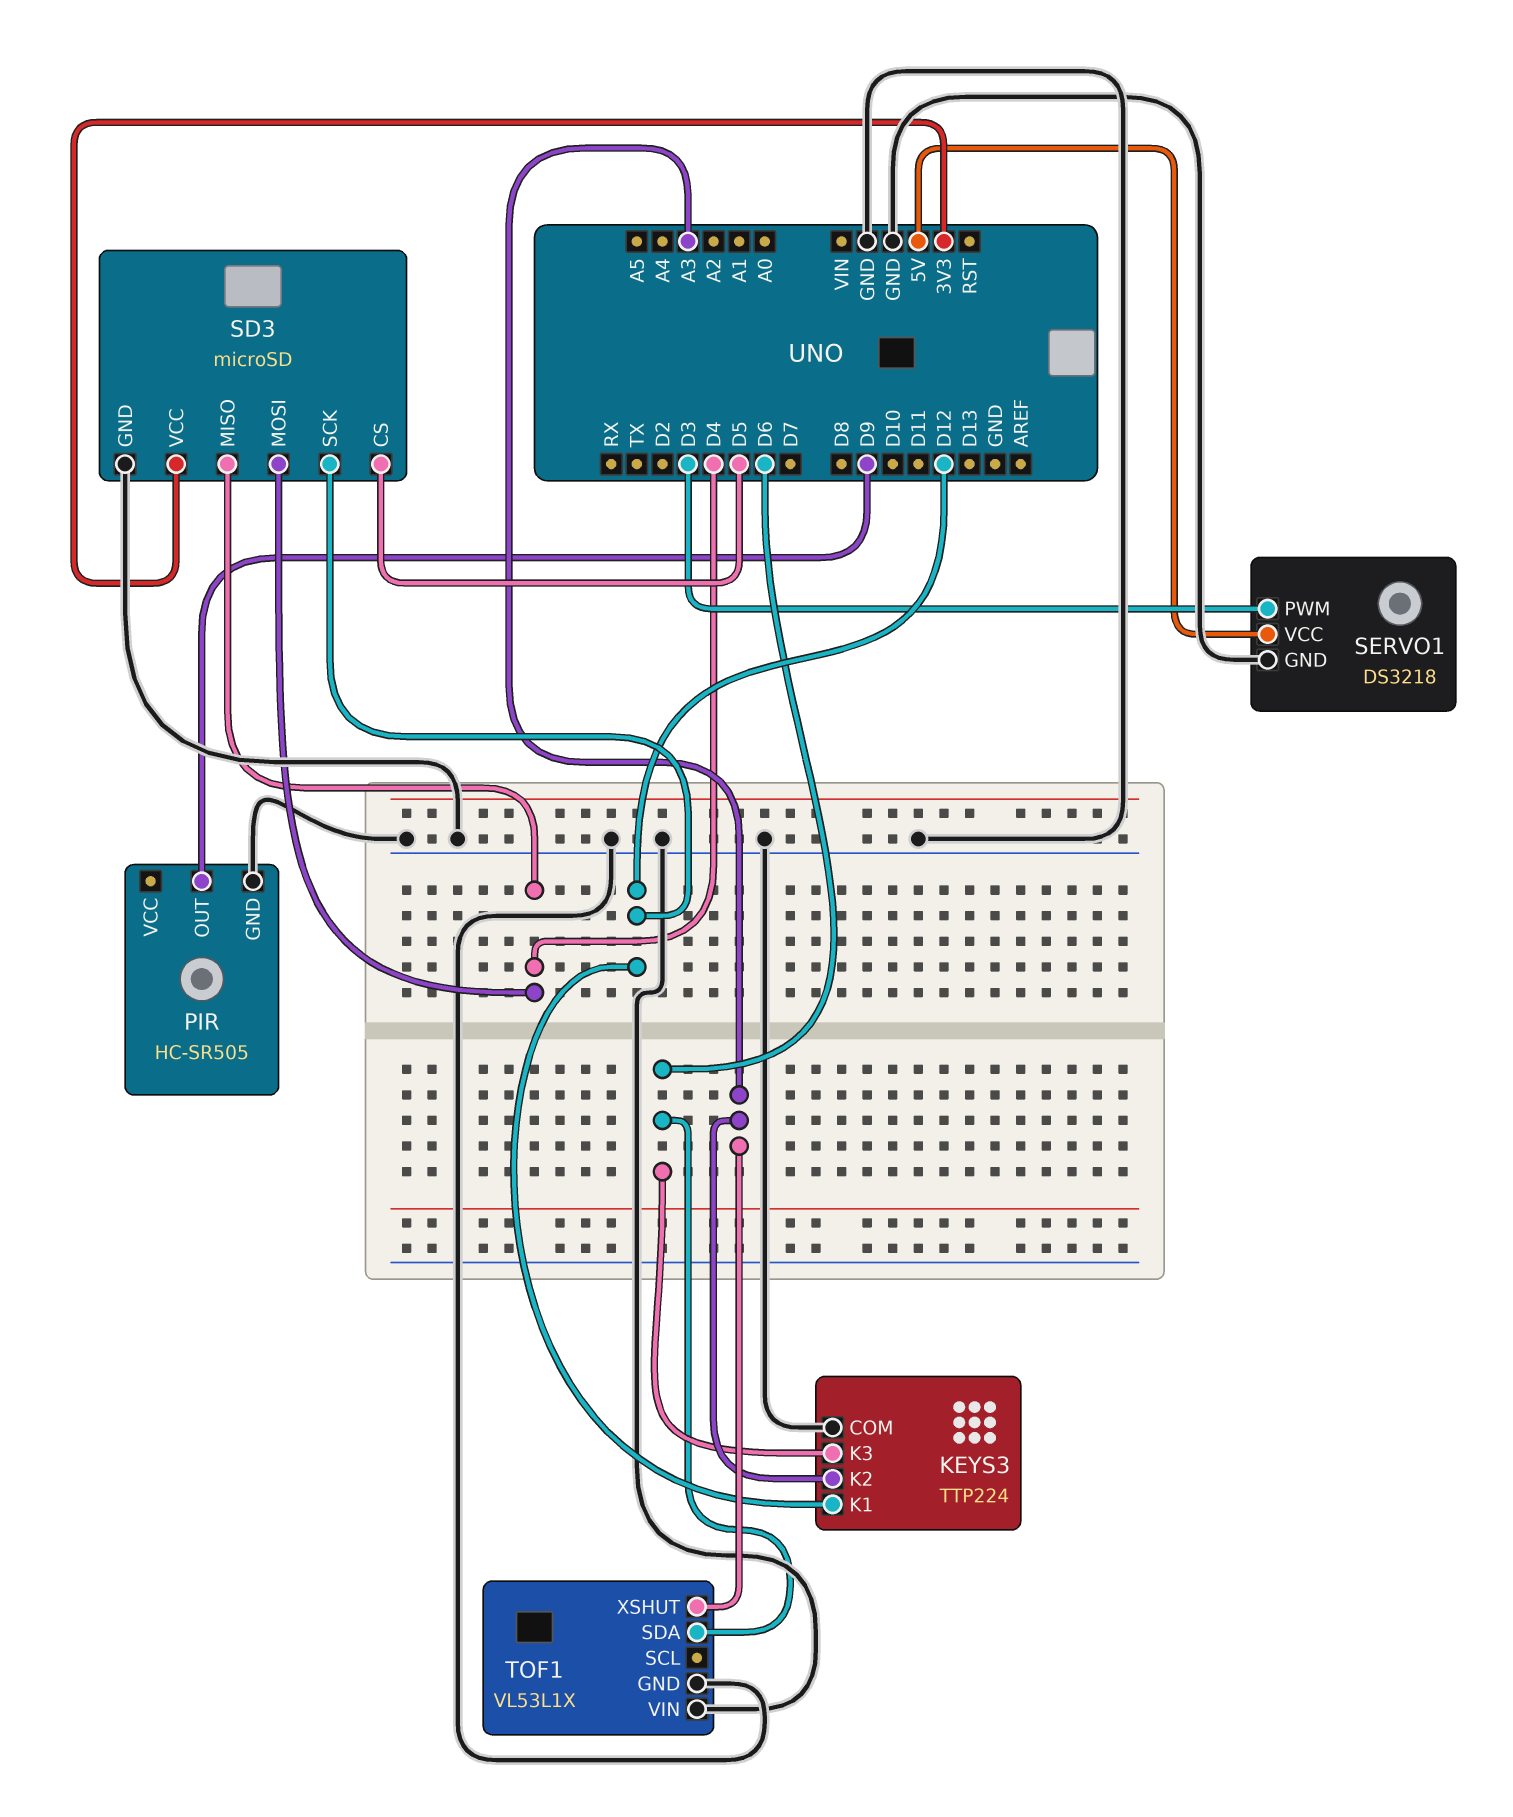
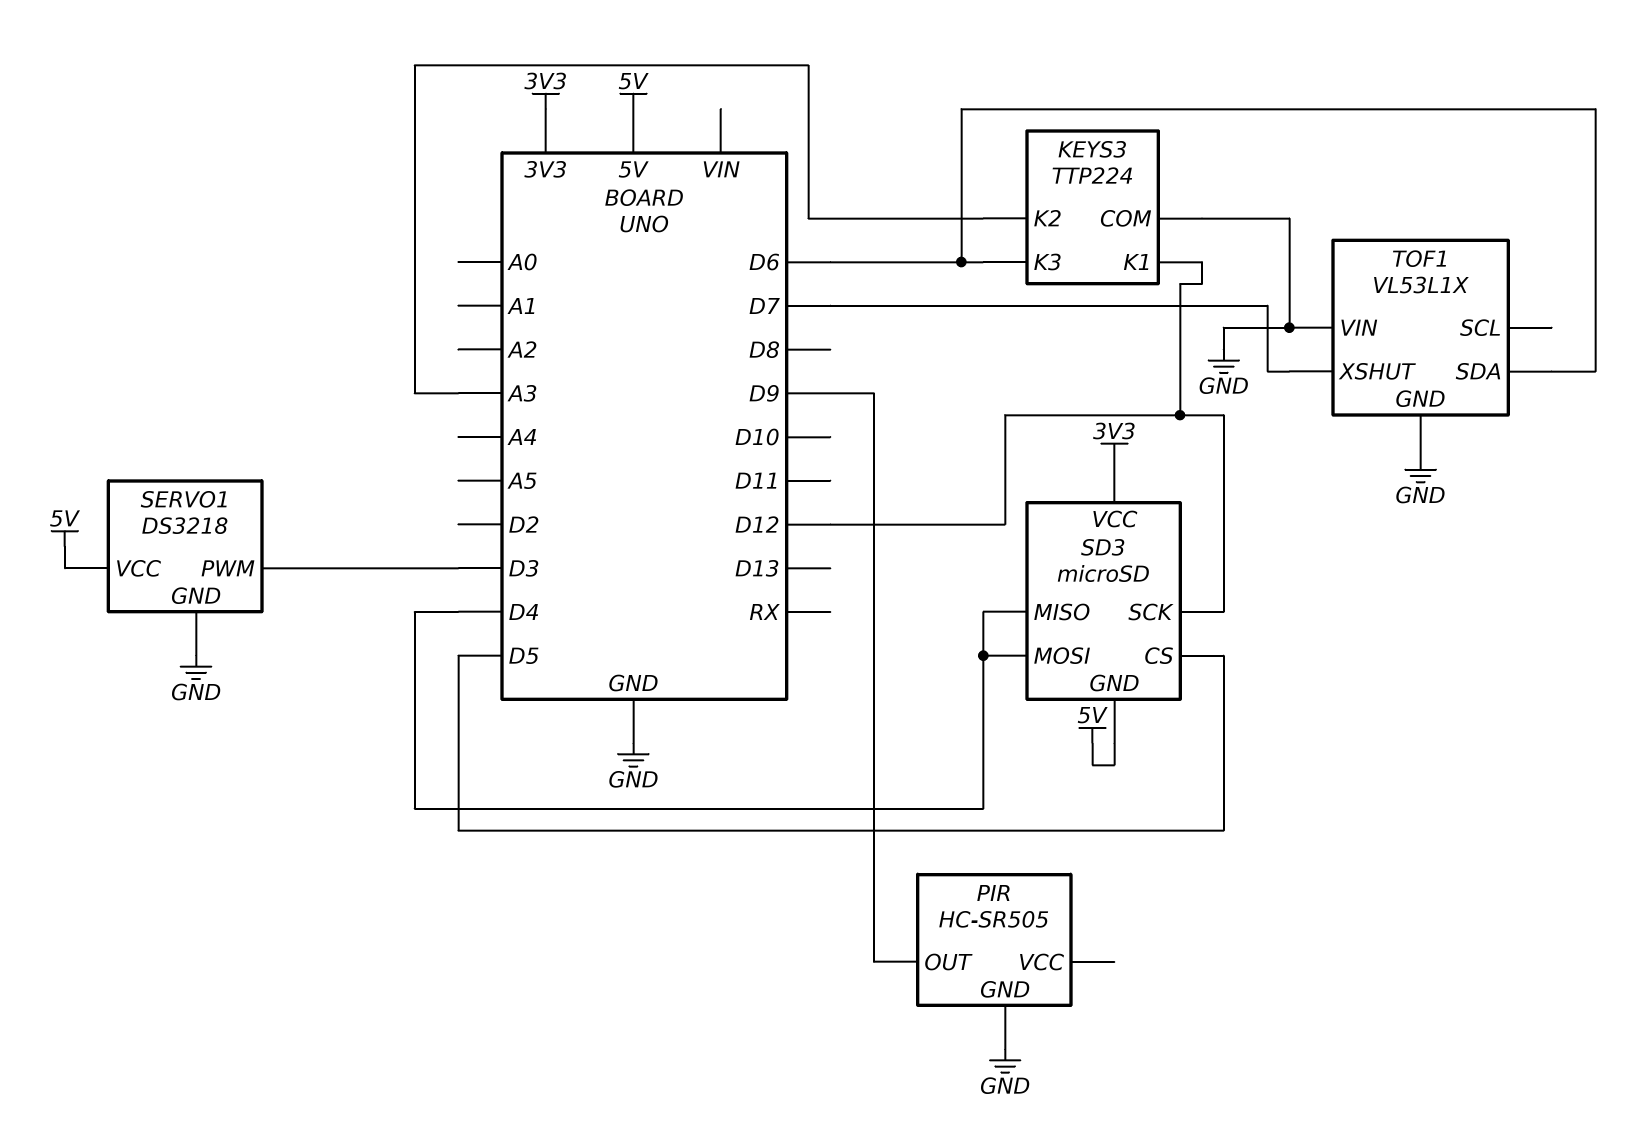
SD3 pin GND: GND -> 5V
TOF1 pin XSHUT: A3 -> D7

